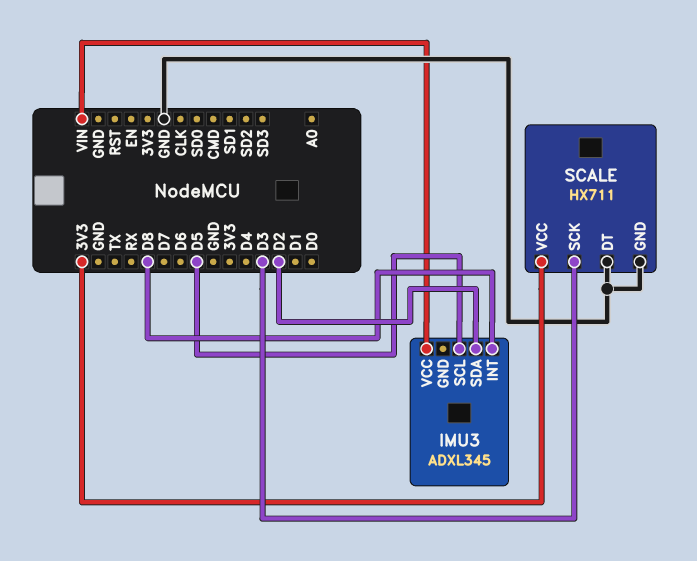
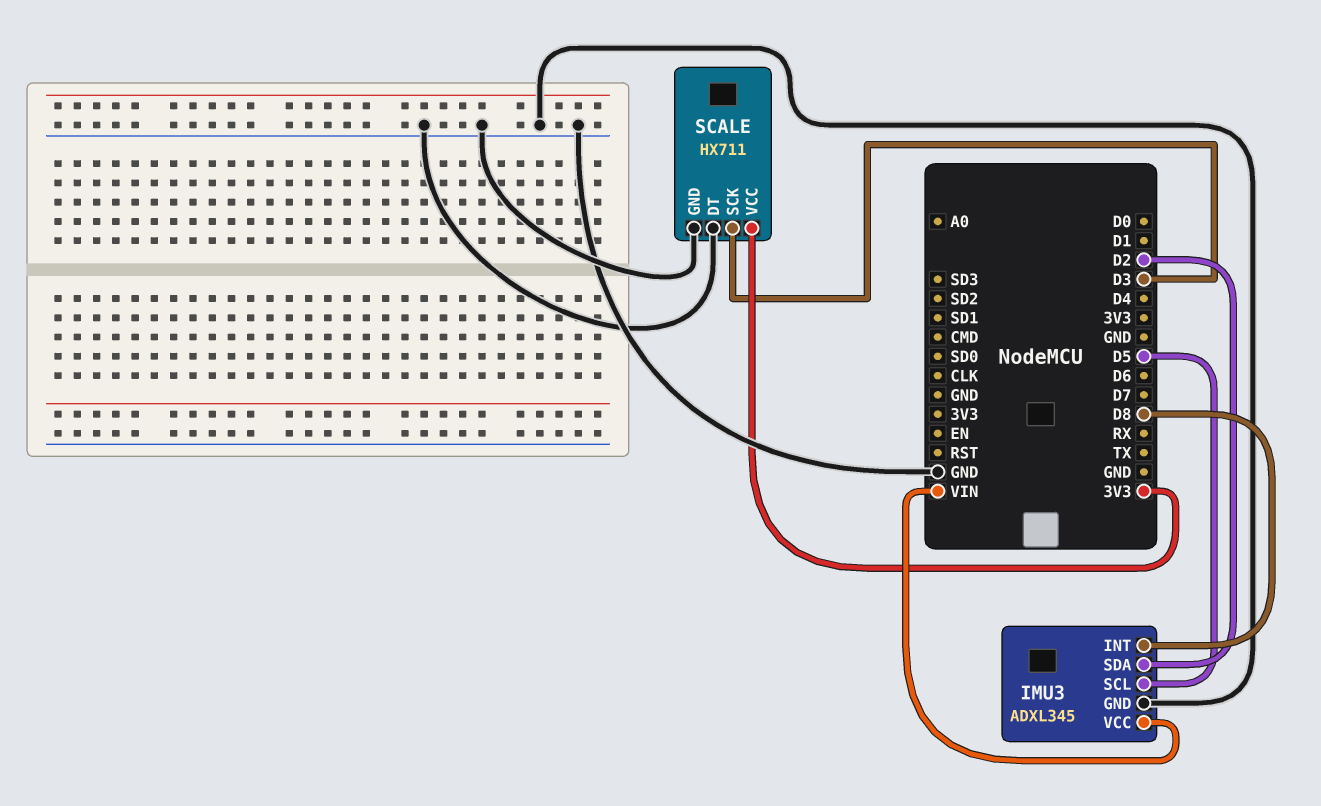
IMU3 pin GND: none -> GND

